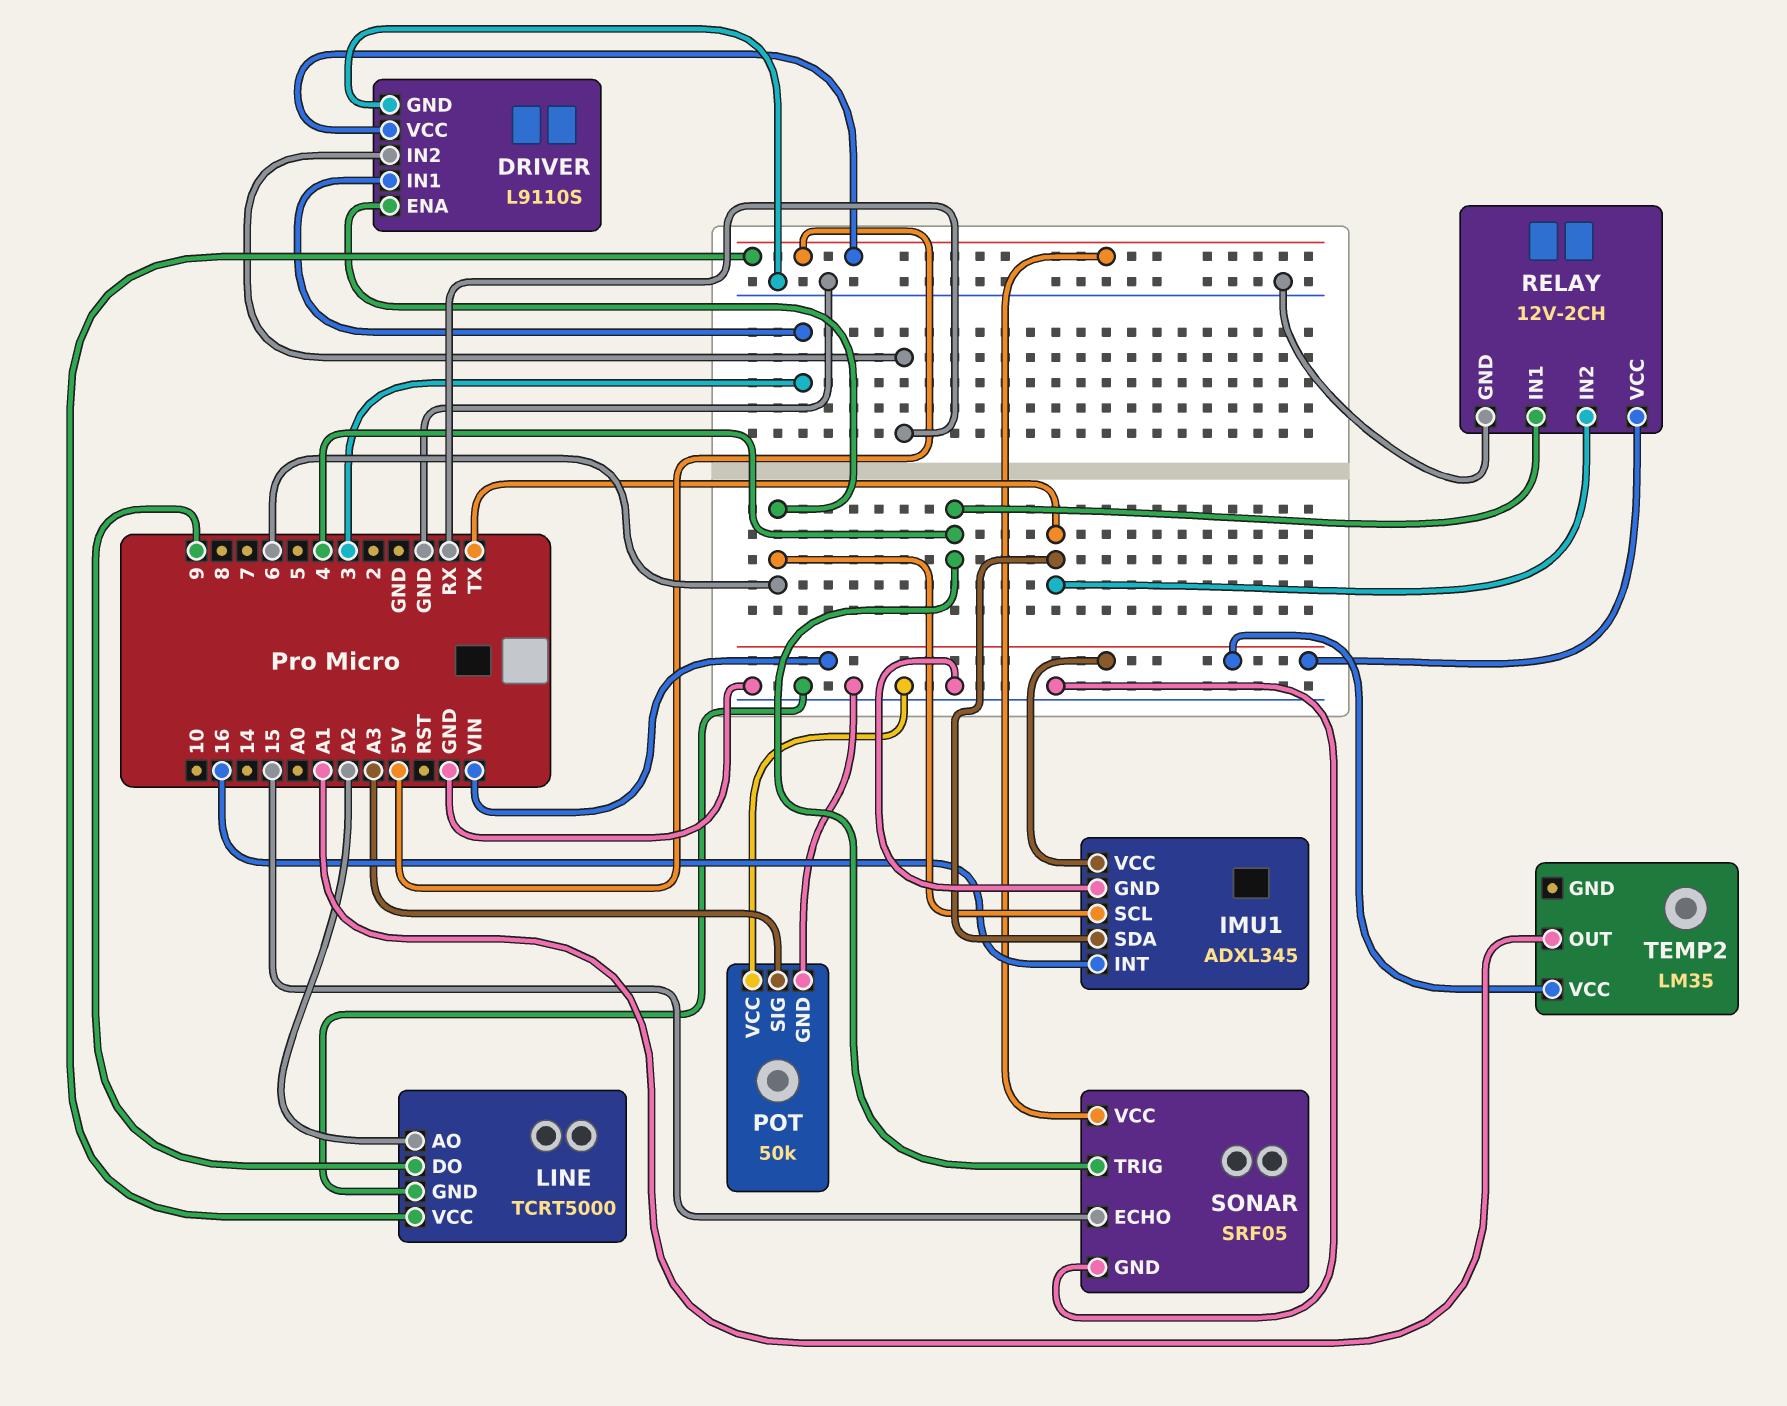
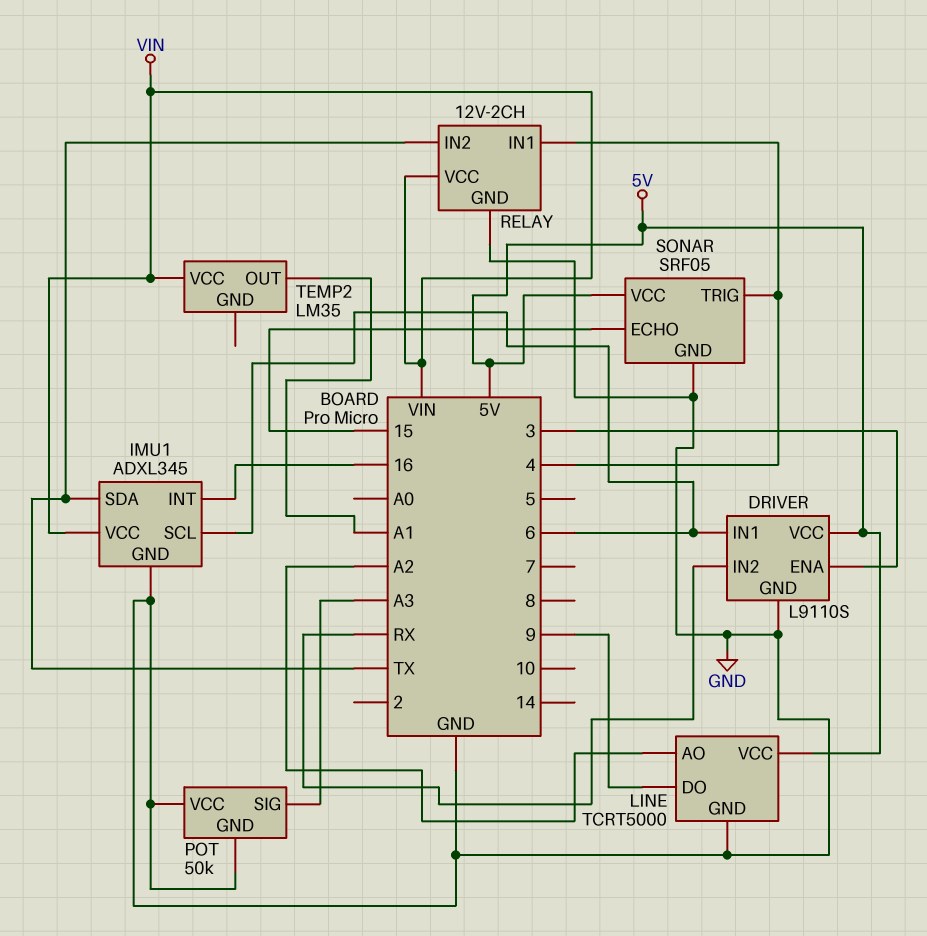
DRIVER pin ENA: 6 -> 3
DRIVER pin IN1: 3 -> 6

